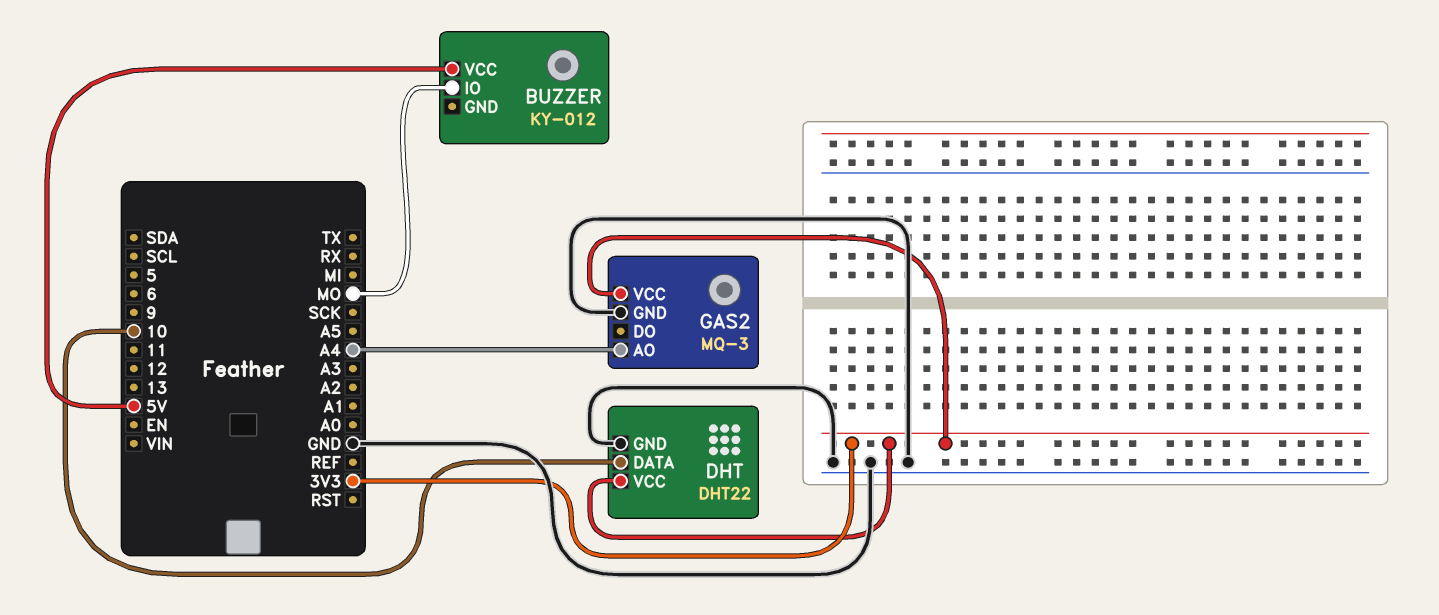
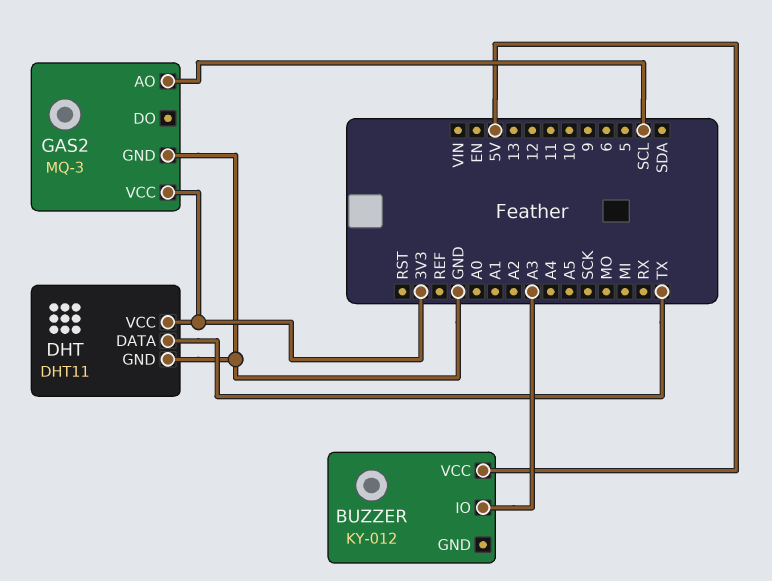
BUZZER pin IO: MO -> A3
DHT: DHT22 -> DHT11
DHT pin DATA: 10 -> TX
GAS2 pin AO: A4 -> SCL

